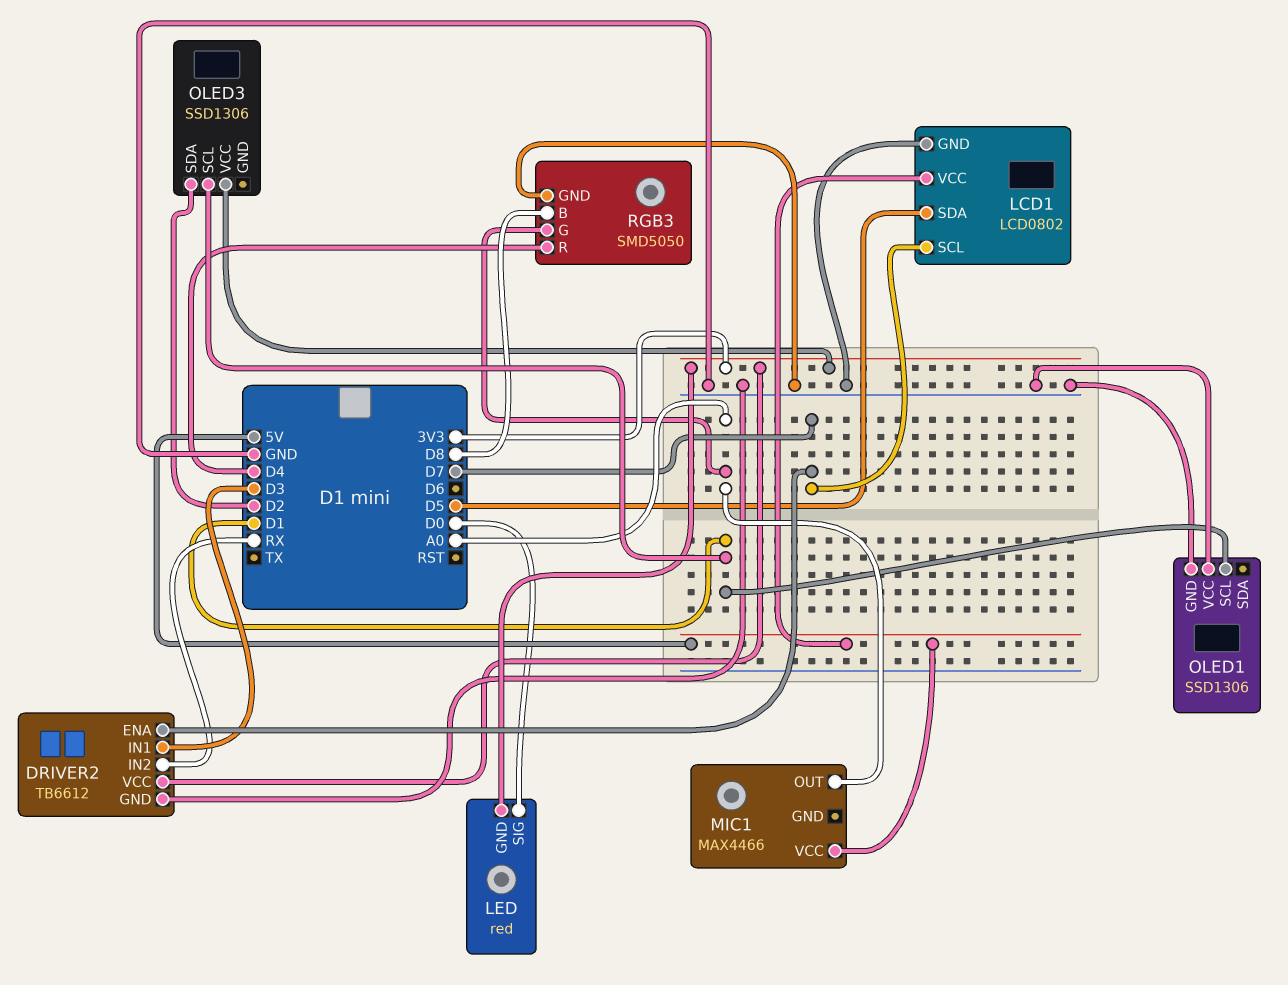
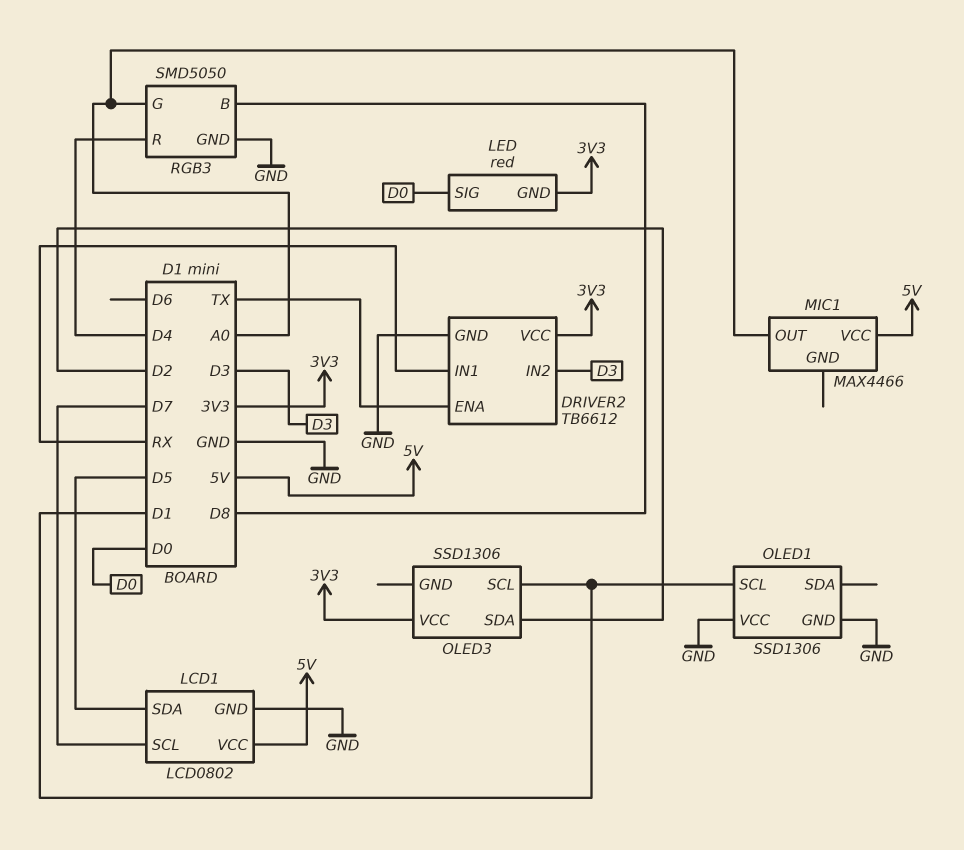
DRIVER2 pin ENA: D7 -> TX
DRIVER2 pin IN1: D3 -> RX
DRIVER2 pin IN2: RX -> D3

